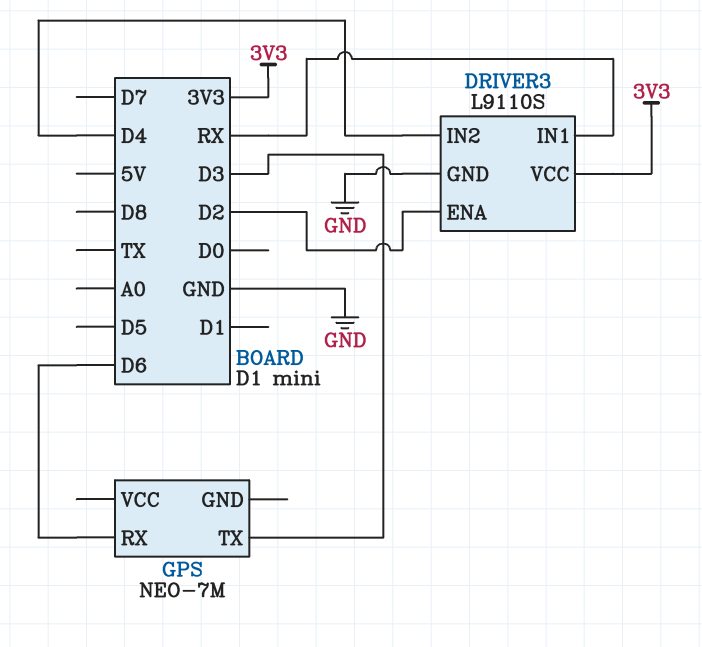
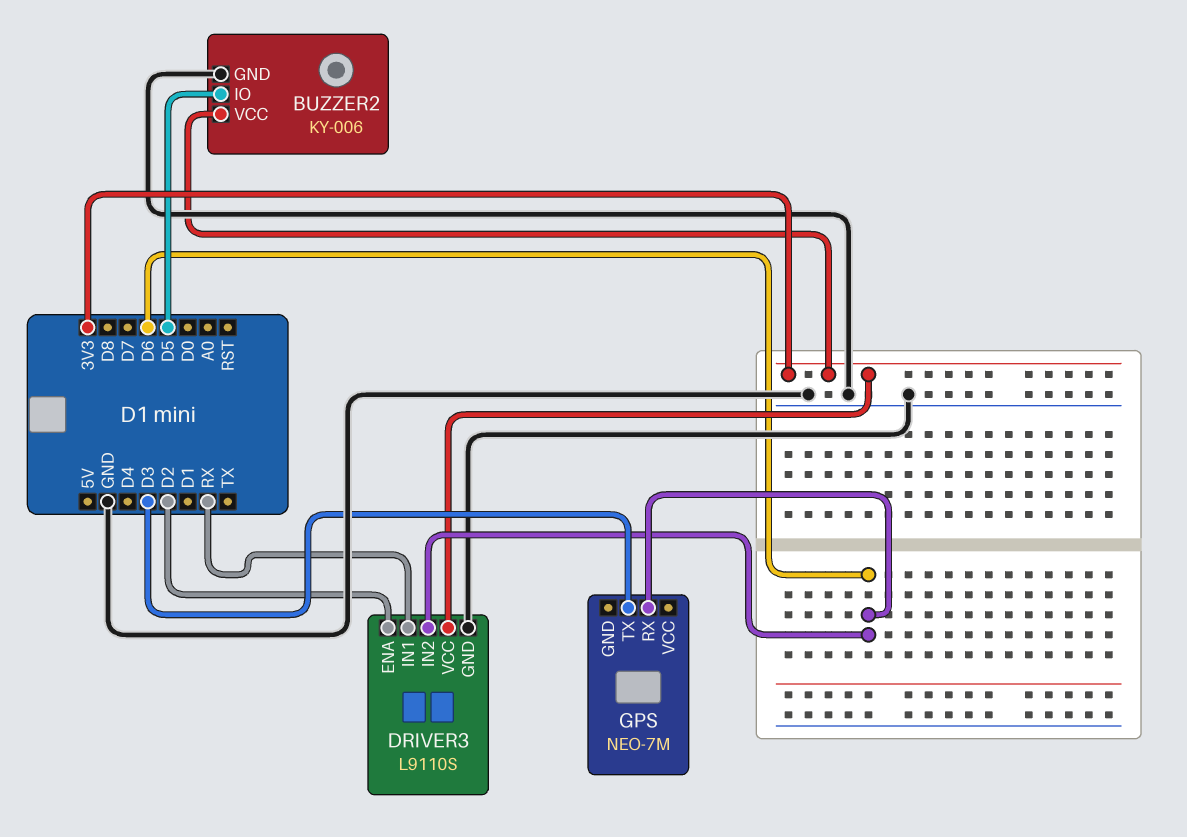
BUZZER2: none -> KY-006
BUZZER2 pin GND: none -> GND
BUZZER2 pin IO: none -> D5
BUZZER2 pin VCC: none -> 3V3
DRIVER3 pin IN2: D4 -> D6

